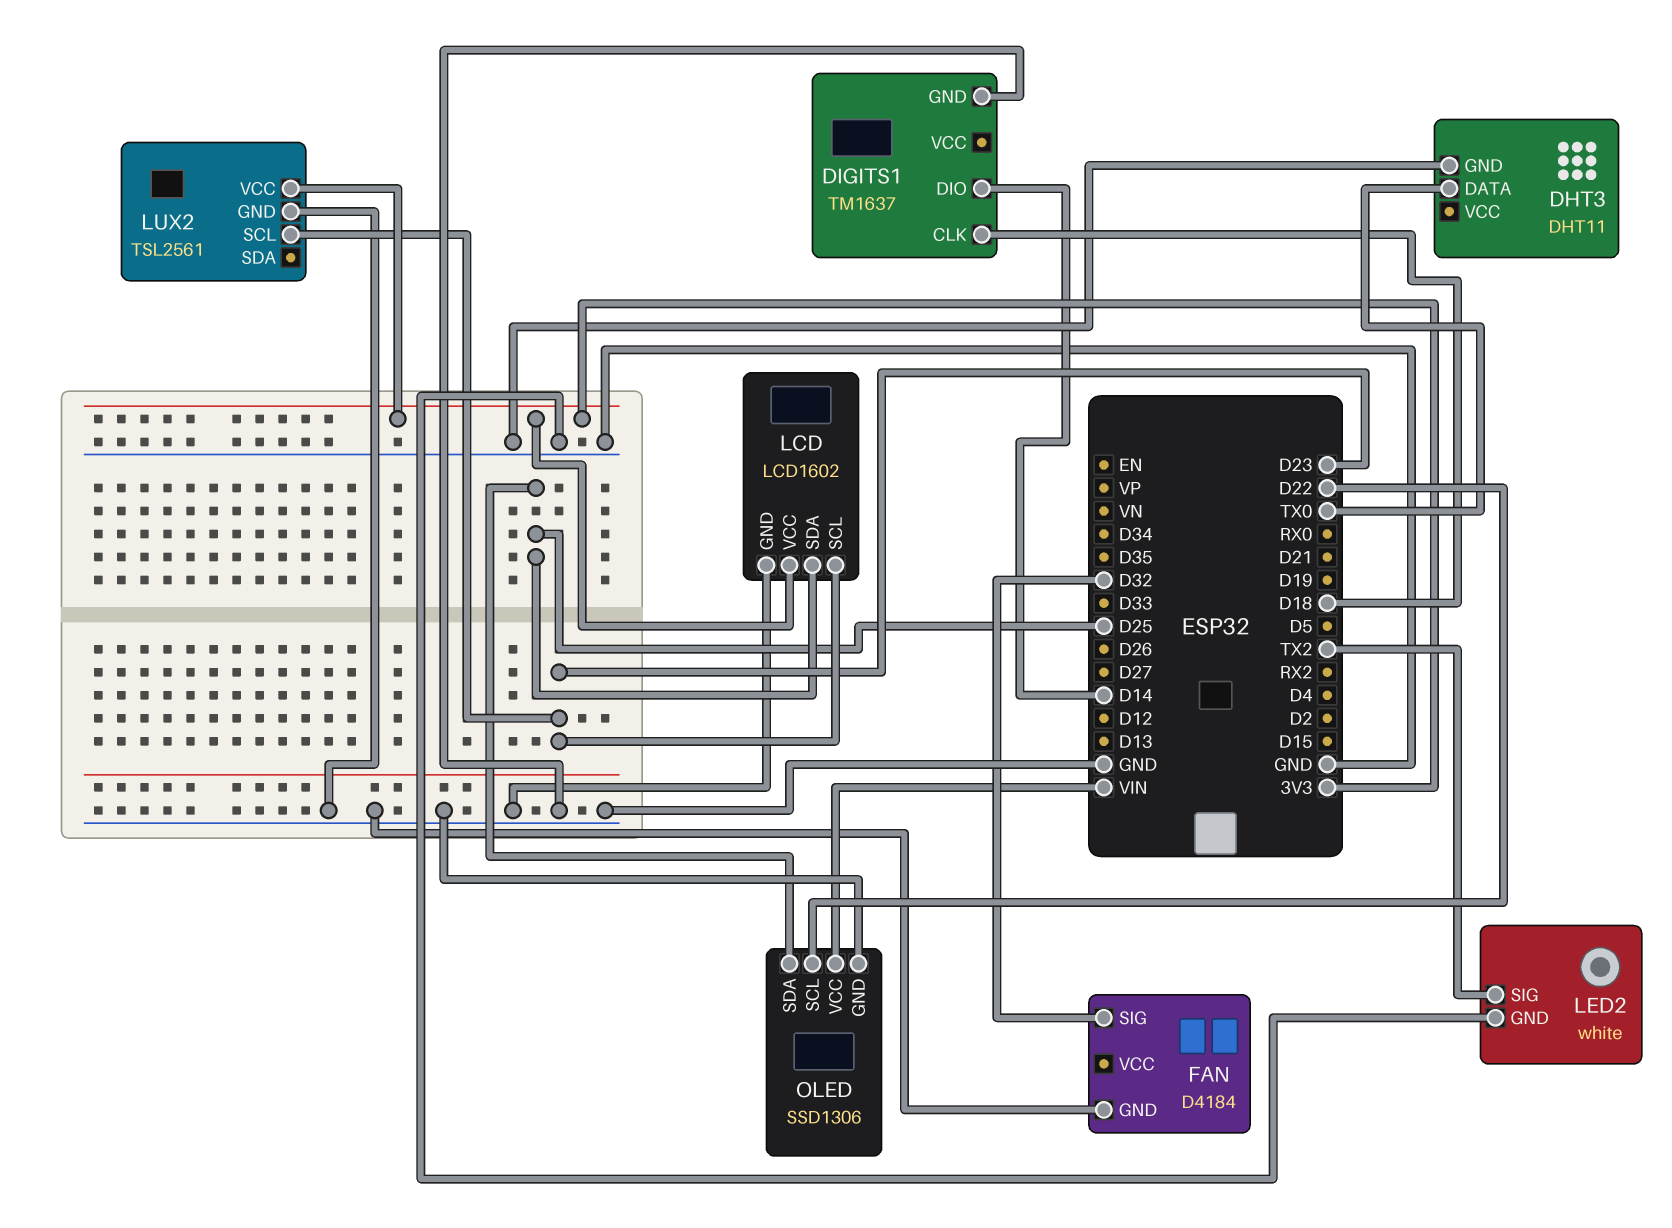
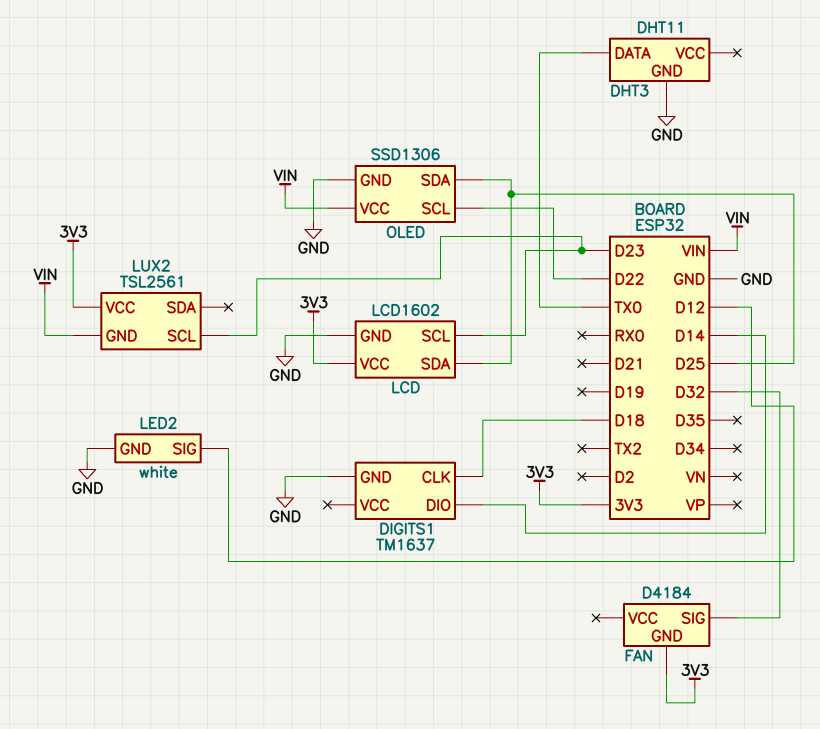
FAN pin GND: GND -> 3V3
LED2 pin SIG: TX2 -> D12
LUX2 pin GND: GND -> VIN

